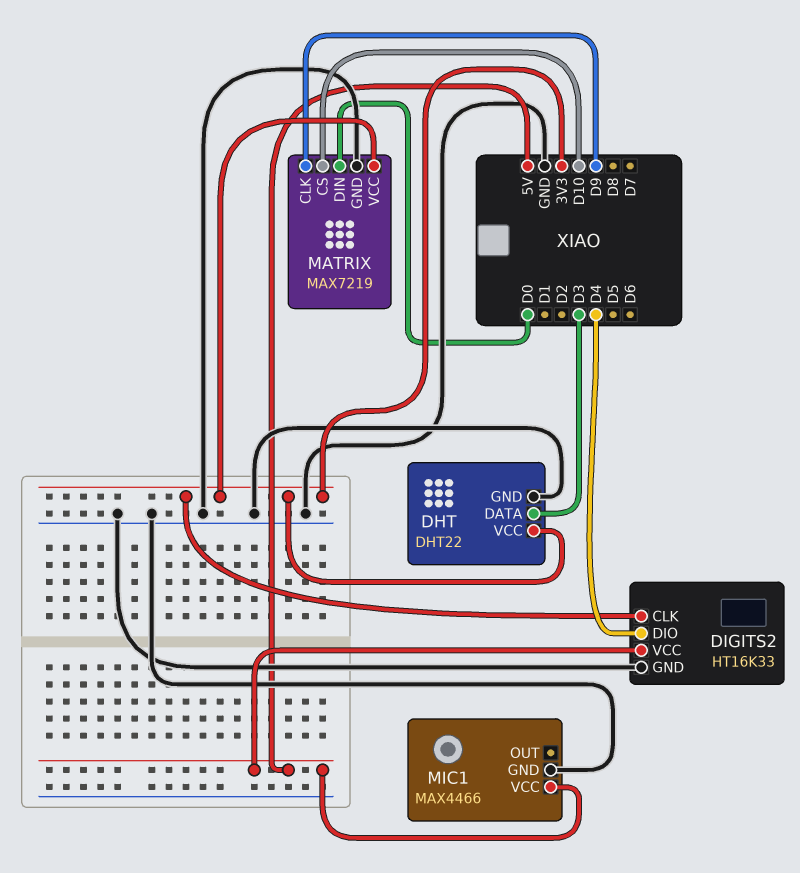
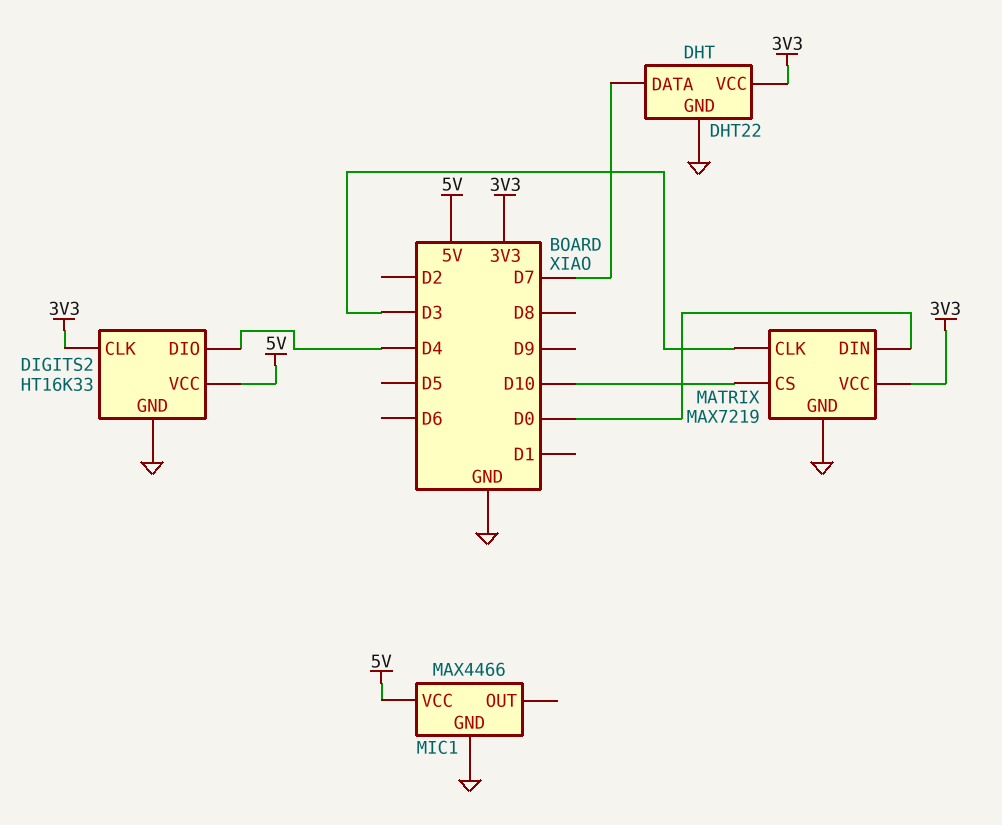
DHT pin DATA: D3 -> D7
MATRIX pin CLK: D9 -> D3

